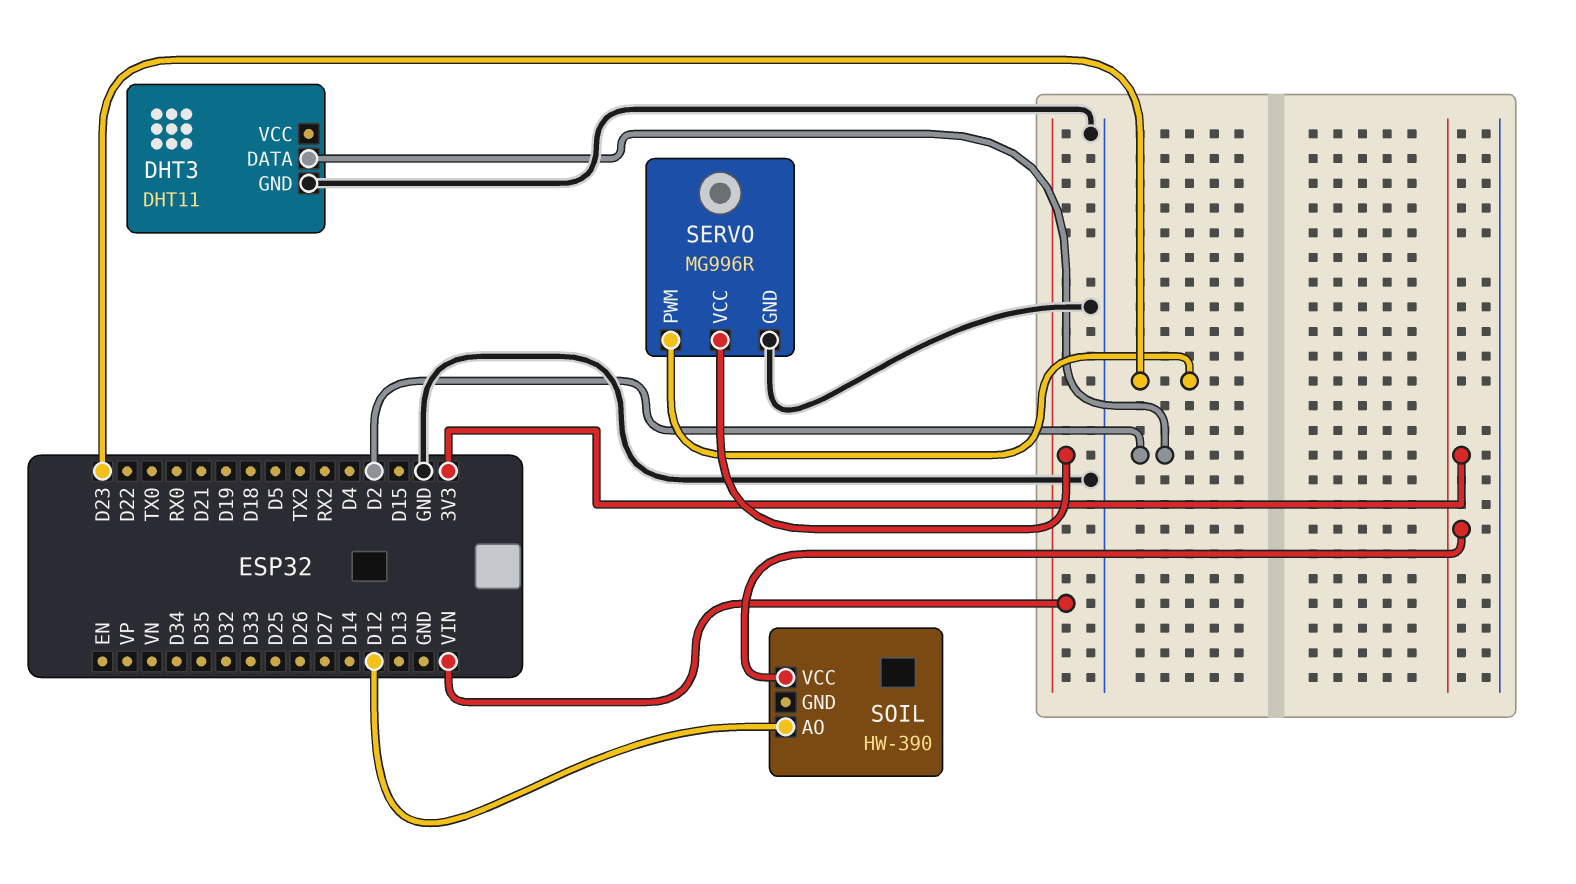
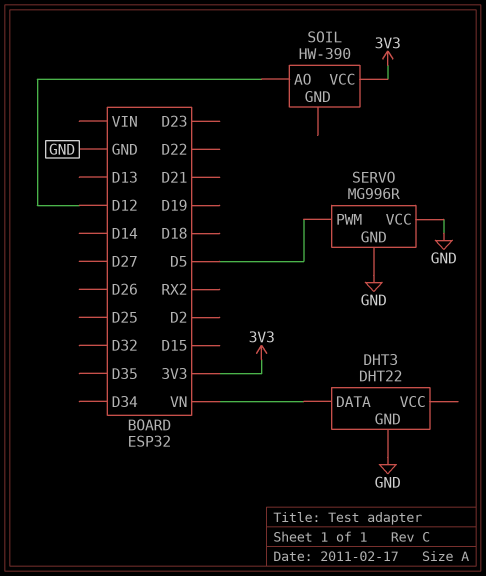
DHT3: DHT11 -> DHT22
DHT3 pin DATA: D2 -> VN
SERVO pin PWM: D23 -> D5
SERVO pin VCC: VIN -> GND

